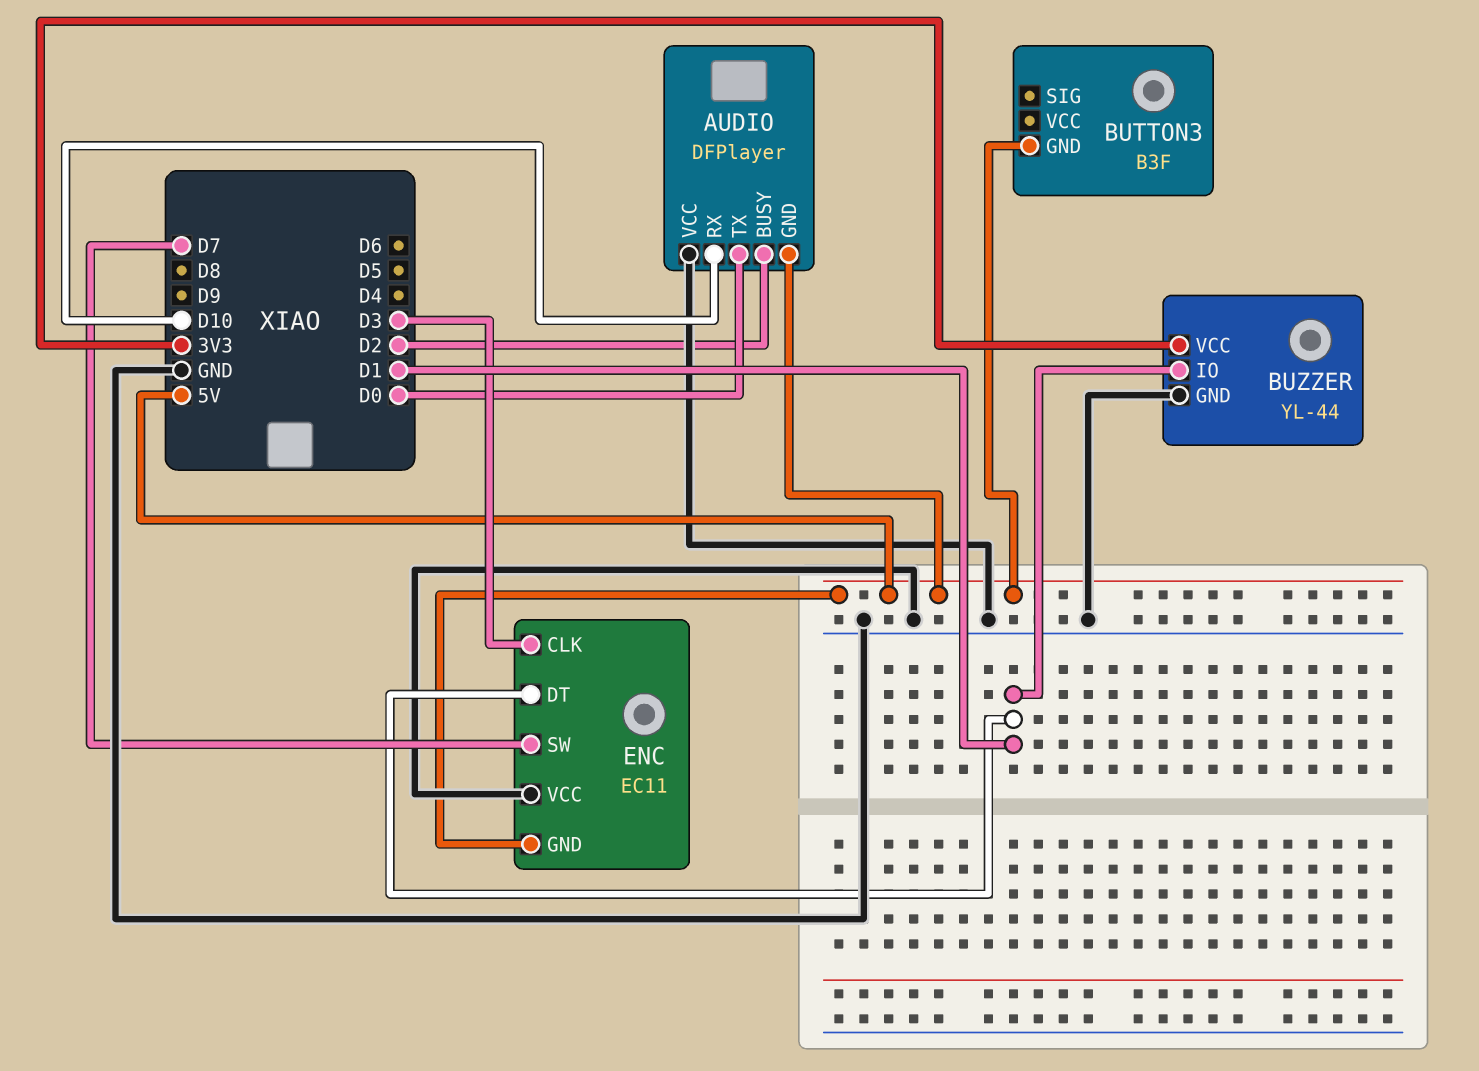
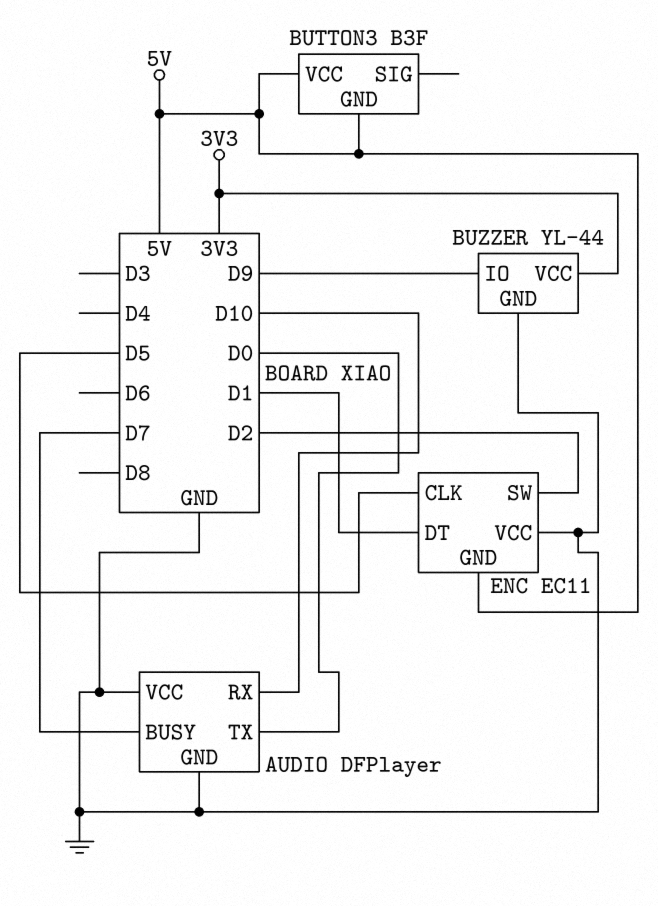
AUDIO pin BUSY: D2 -> D7
AUDIO pin GND: 5V -> GND
BUTTON3 pin VCC: none -> 5V
BUZZER pin IO: D1 -> D9
ENC pin CLK: D3 -> D5
ENC pin SW: D7 -> D2

